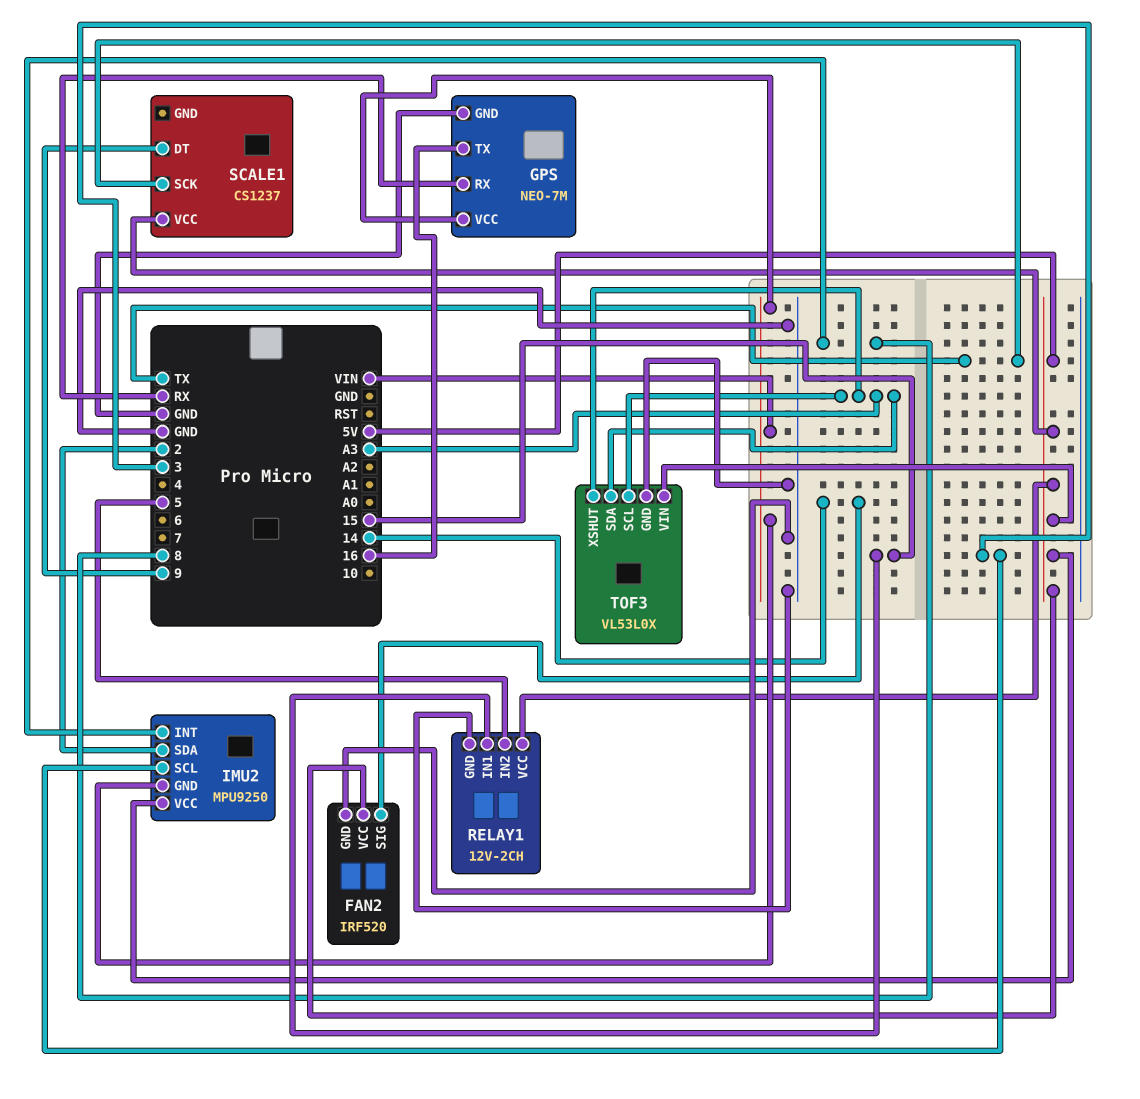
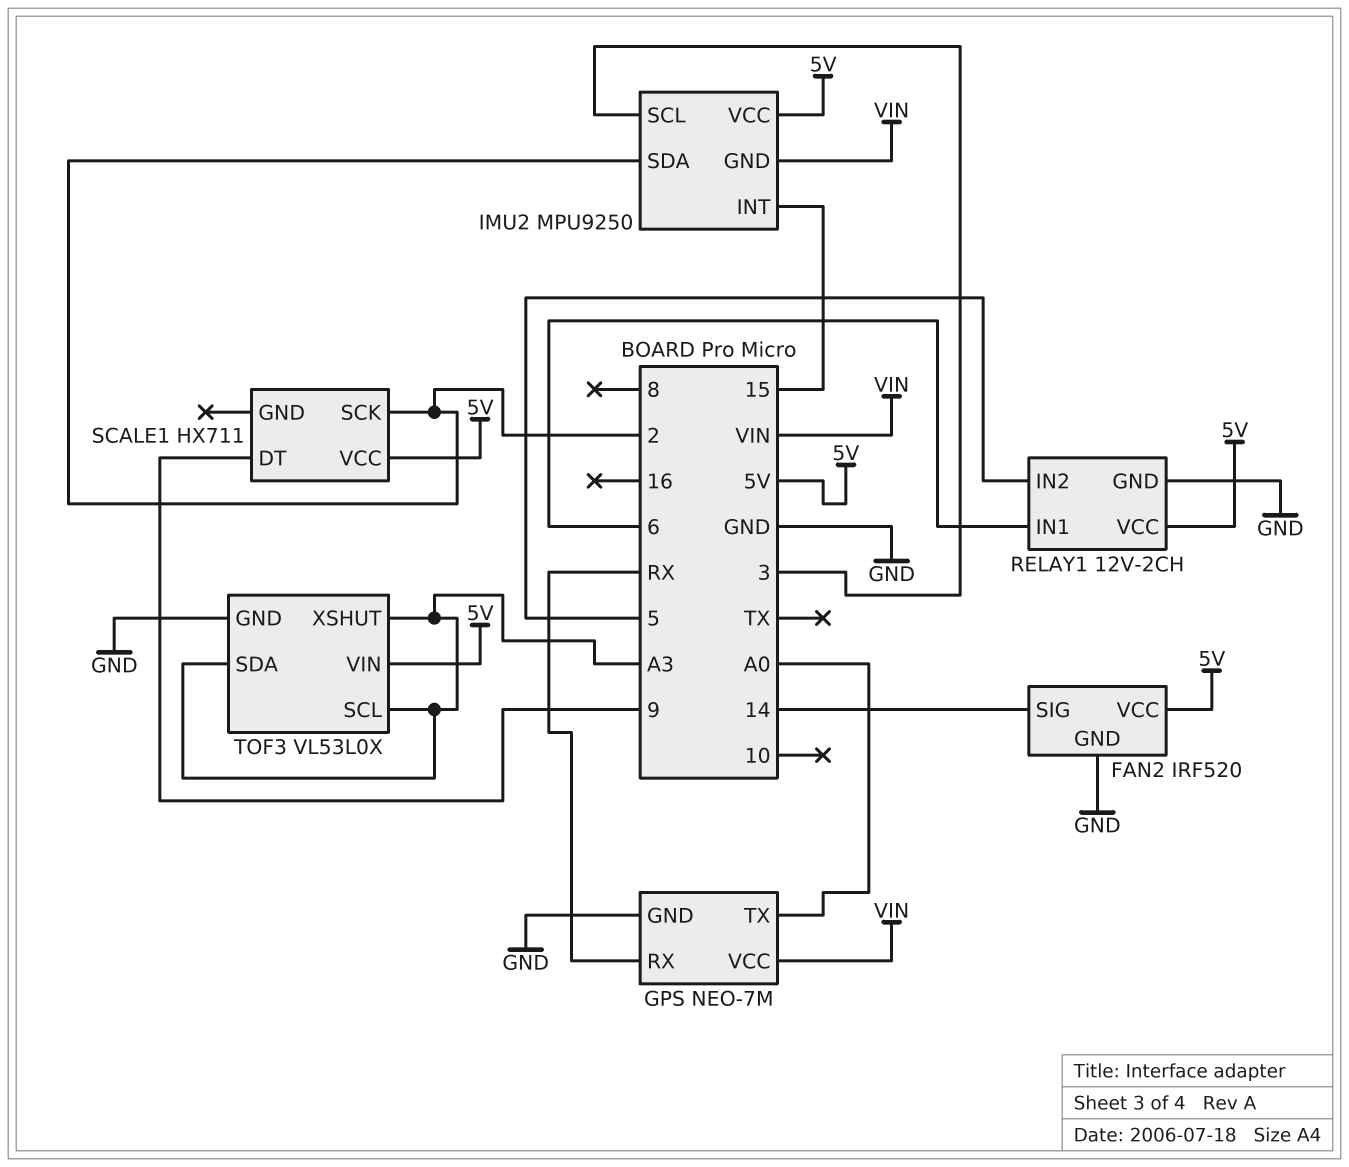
GPS pin TX: 16 -> A0
IMU2 pin INT: 8 -> 15
RELAY1 pin IN1: 15 -> 6
SCALE1: CS1237 -> HX711
SCALE1 pin SCK: TX -> 2

